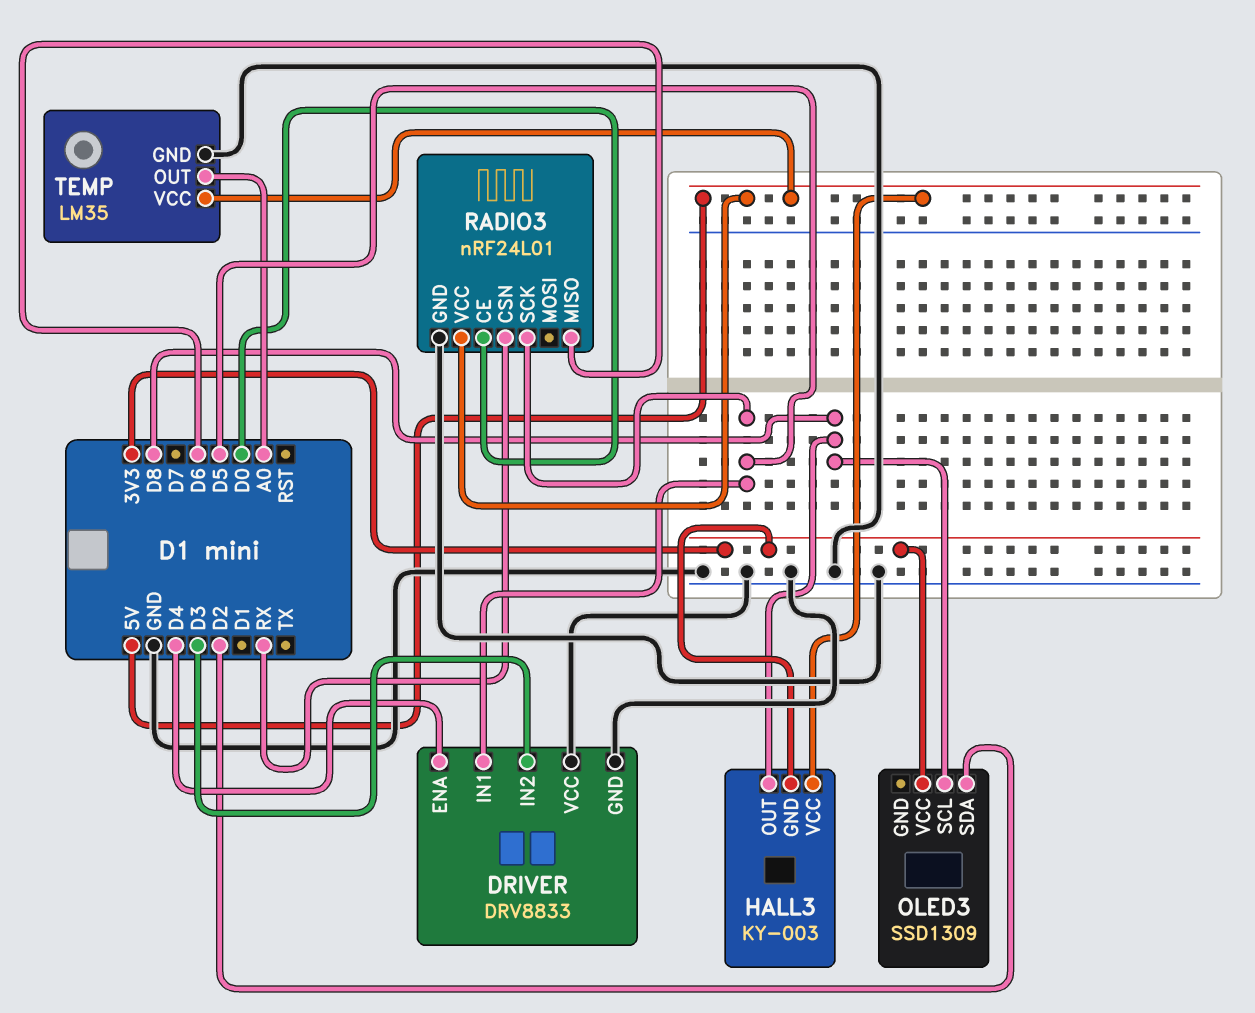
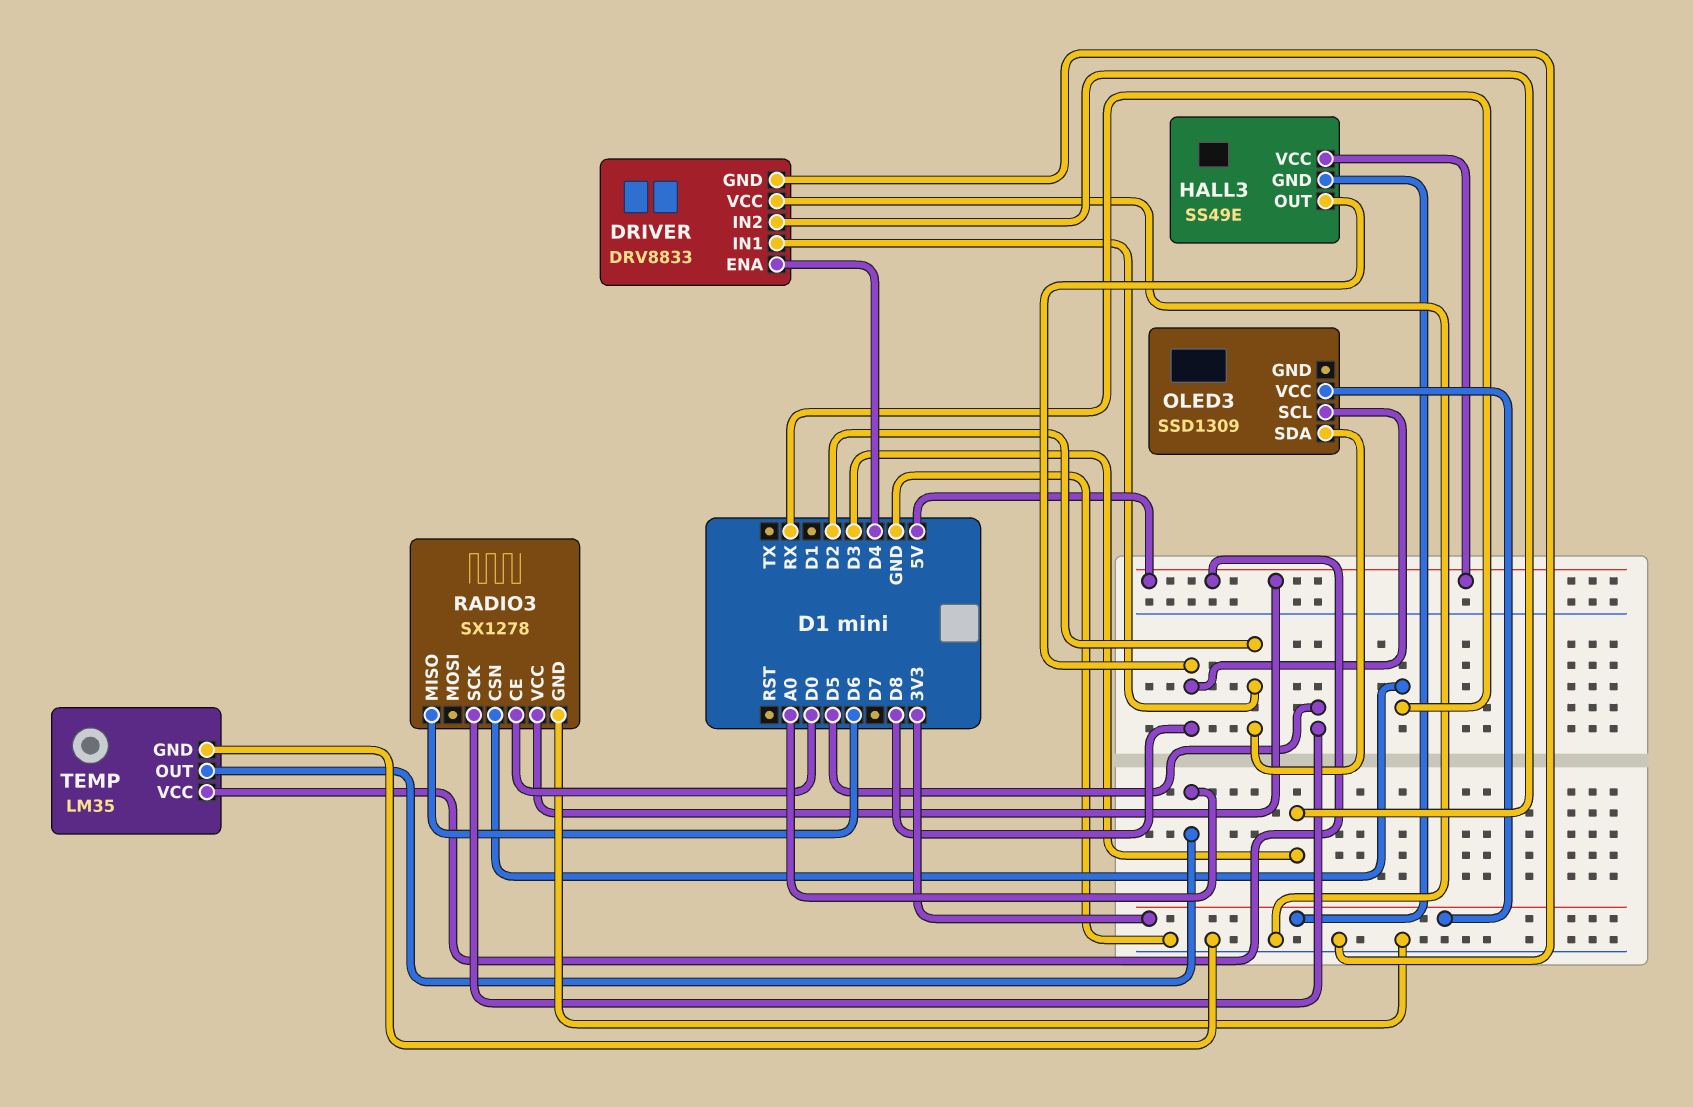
DRIVER pin IN1: D5 -> D2
HALL3: KY-003 -> SS49E
RADIO3: nRF24L01 -> SX1278

